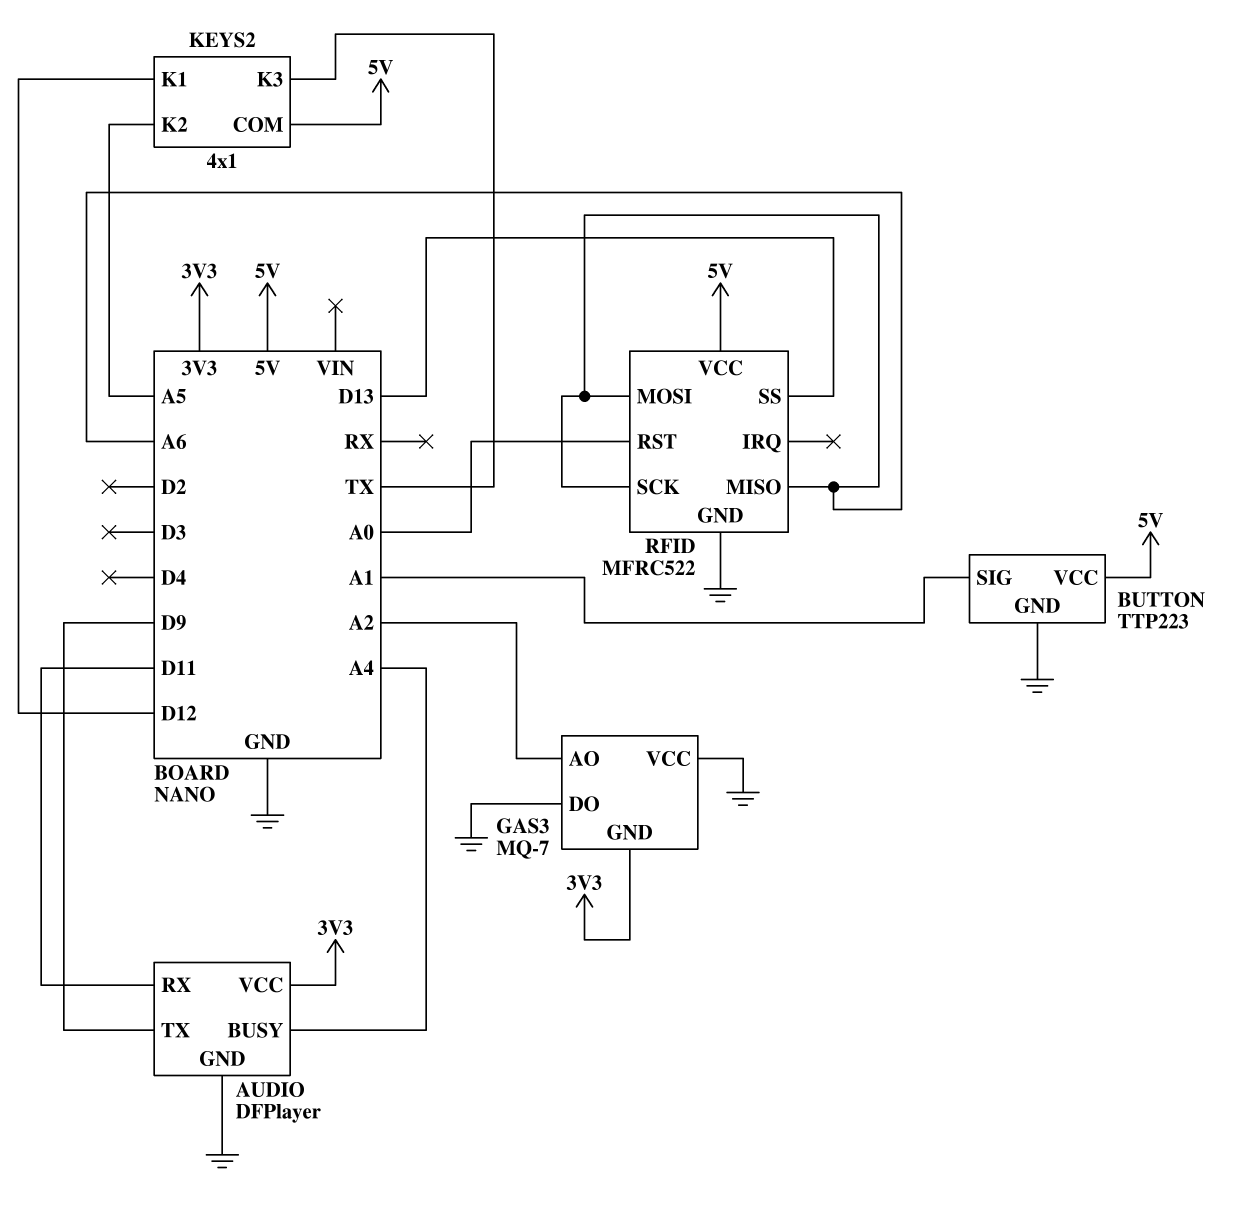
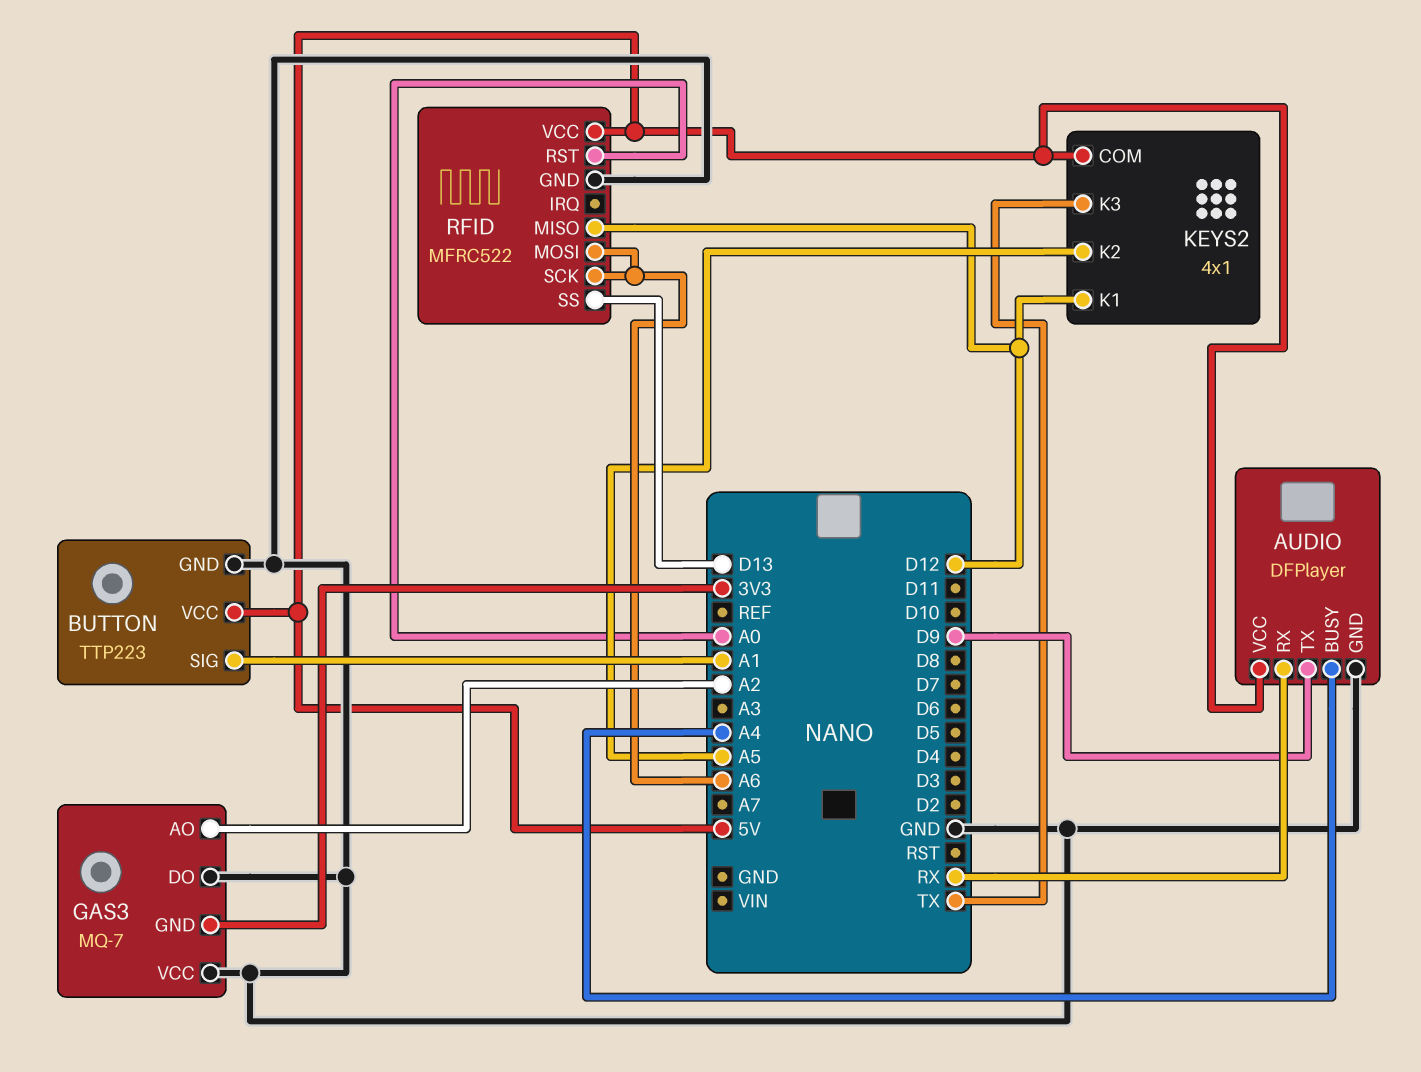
AUDIO pin RX: D11 -> RX
AUDIO pin VCC: 3V3 -> 5V
RFID pin MISO: A6 -> D12

